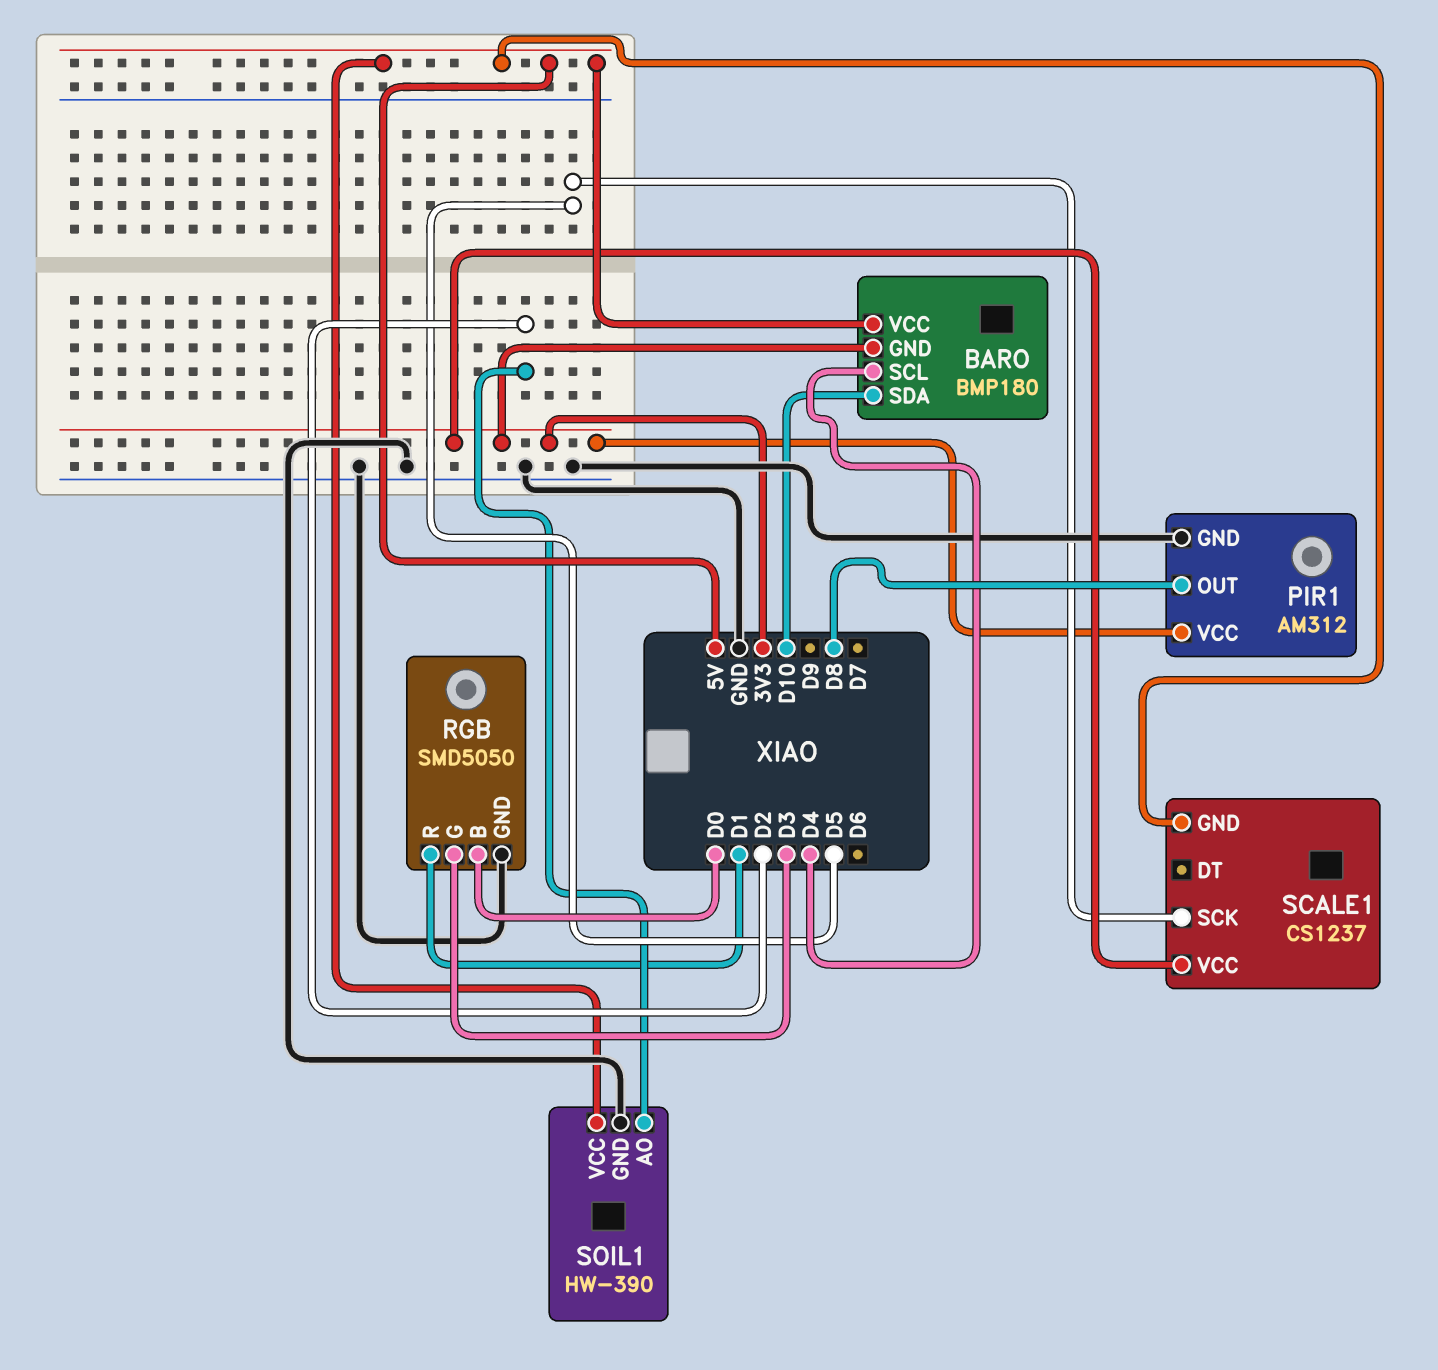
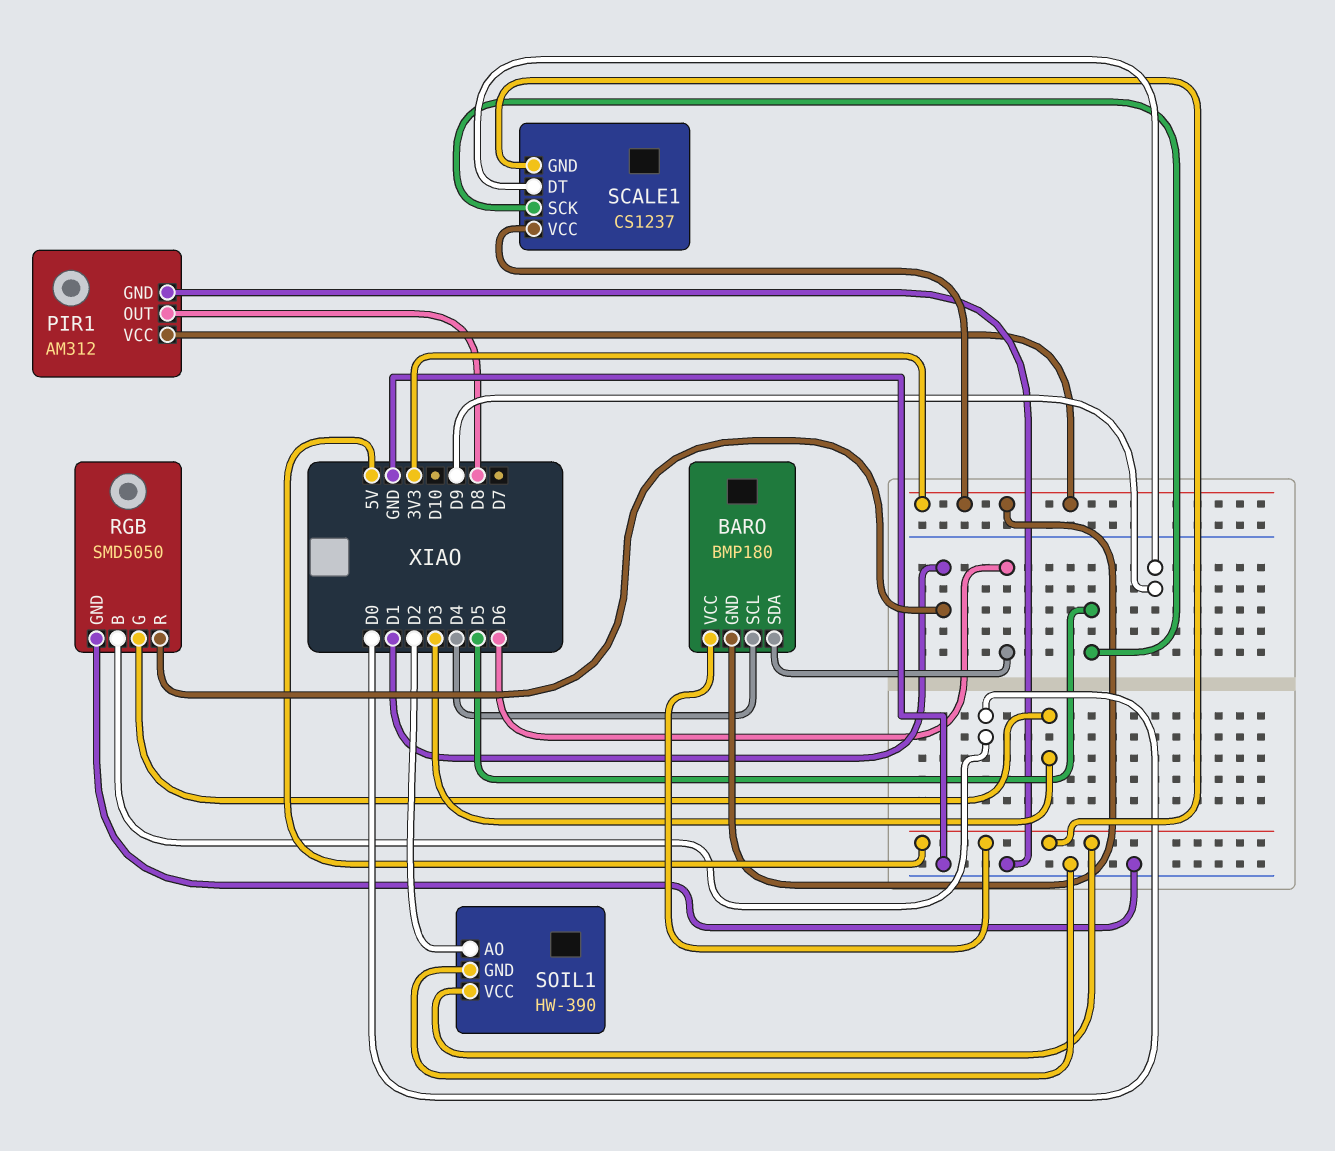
BARO pin SDA: D10 -> D6
SCALE1 pin DT: none -> D9

